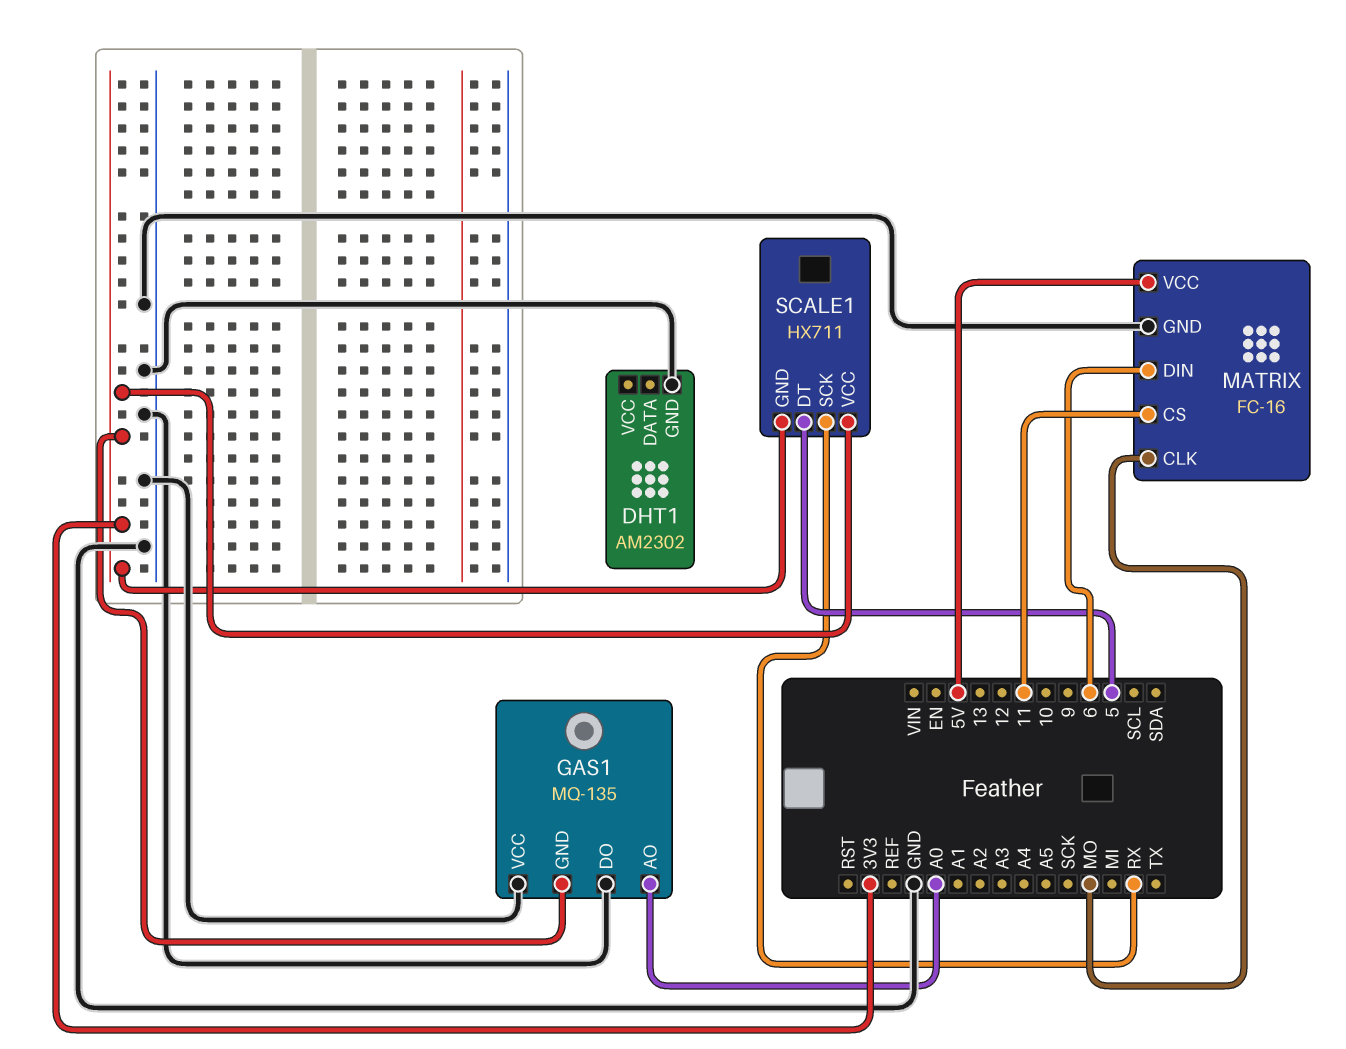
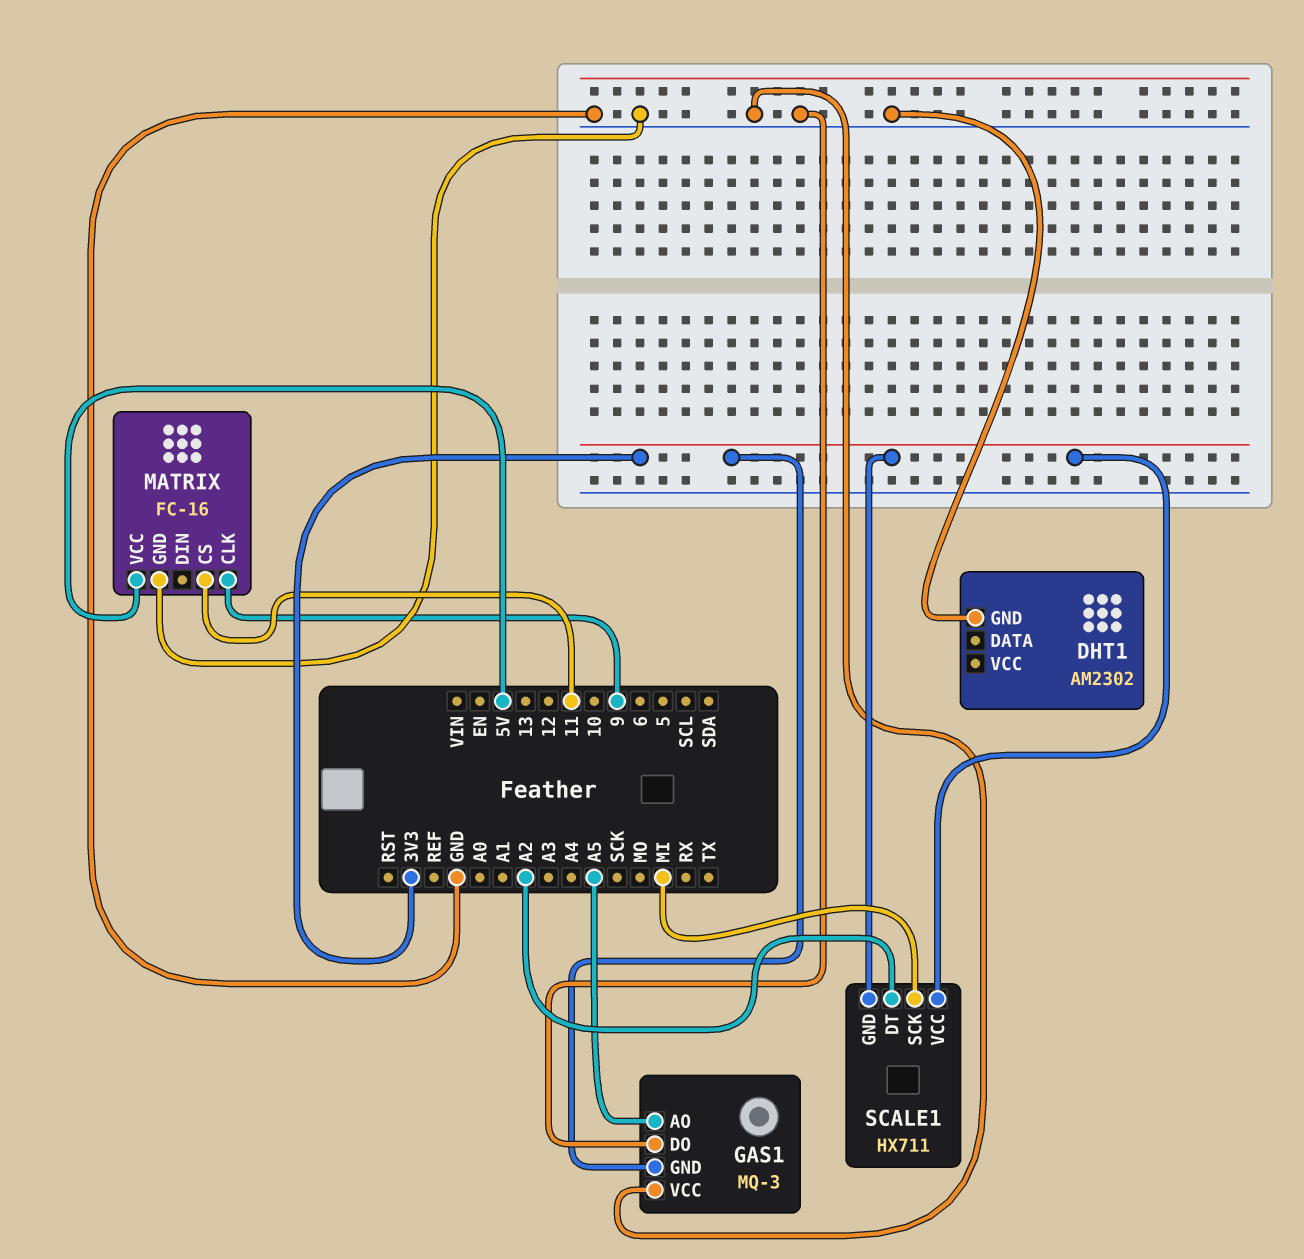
GAS1: MQ-135 -> MQ-3
GAS1 pin AO: A0 -> A5
MATRIX pin CLK: MO -> 9
MATRIX pin DIN: 6 -> none
SCALE1 pin DT: 5 -> A2
SCALE1 pin SCK: RX -> MI

